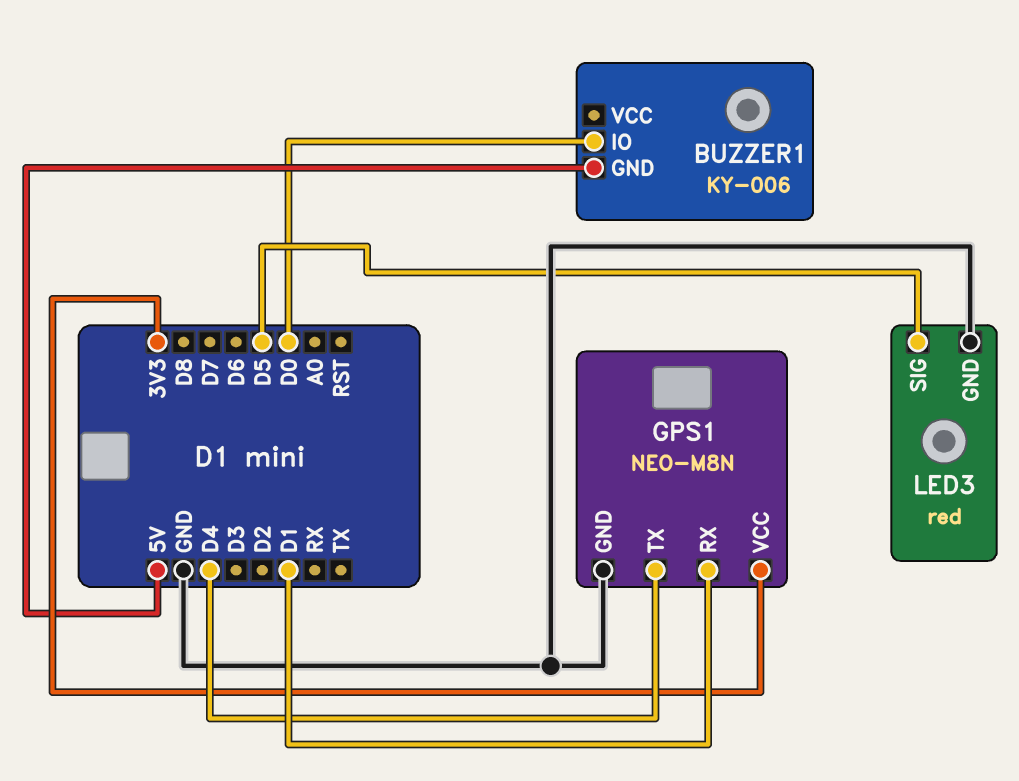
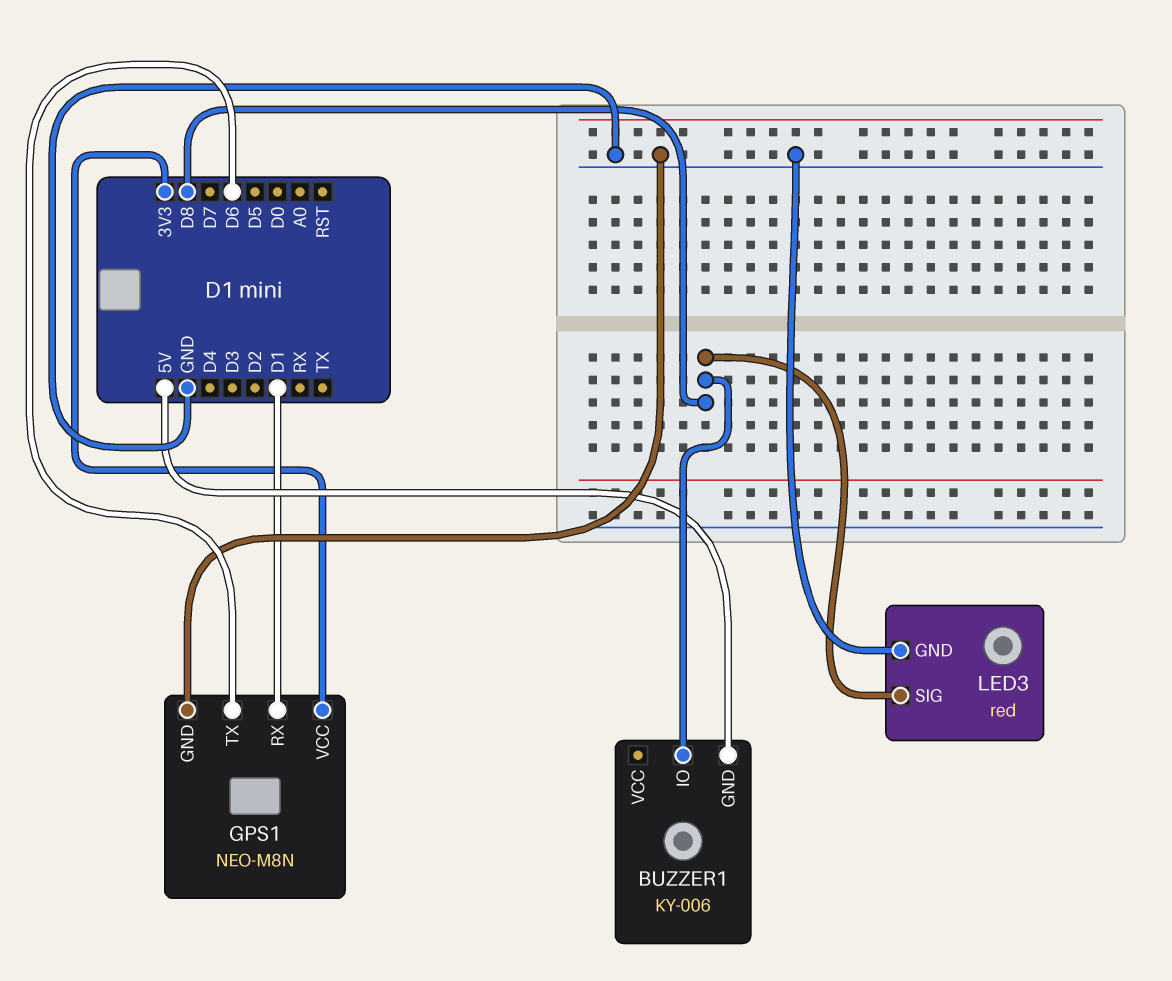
BUZZER1 pin IO: D0 -> D8
GPS1 pin TX: D4 -> D6
LED3 pin SIG: D5 -> D8

